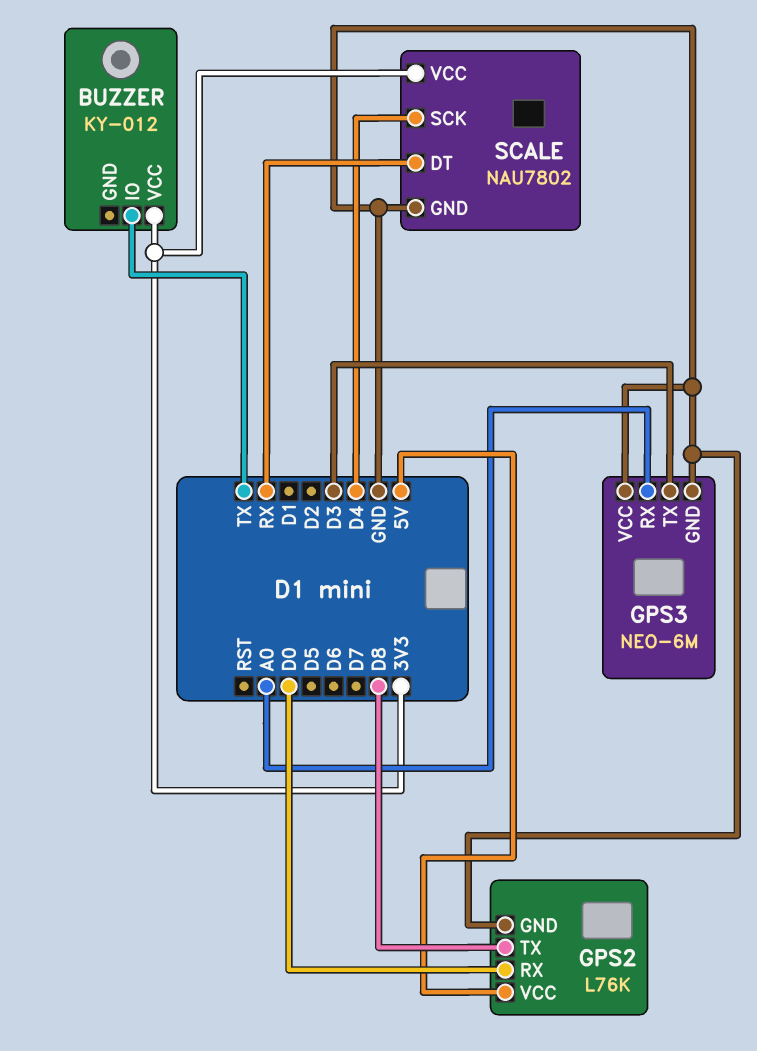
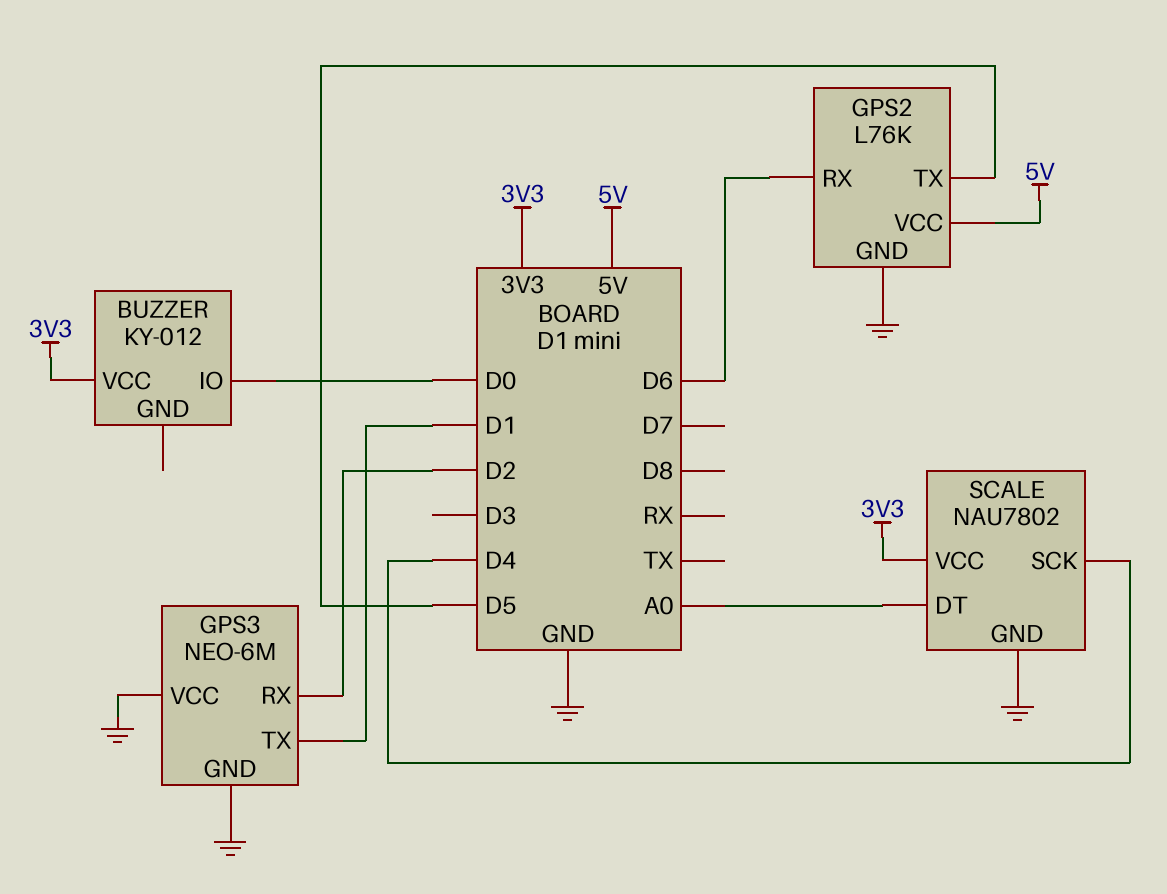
BUZZER pin IO: TX -> D0
GPS2 pin RX: D0 -> D6
GPS2 pin TX: D8 -> D5
GPS3 pin RX: A0 -> D2
GPS3 pin TX: D3 -> D1
SCALE pin DT: RX -> A0

